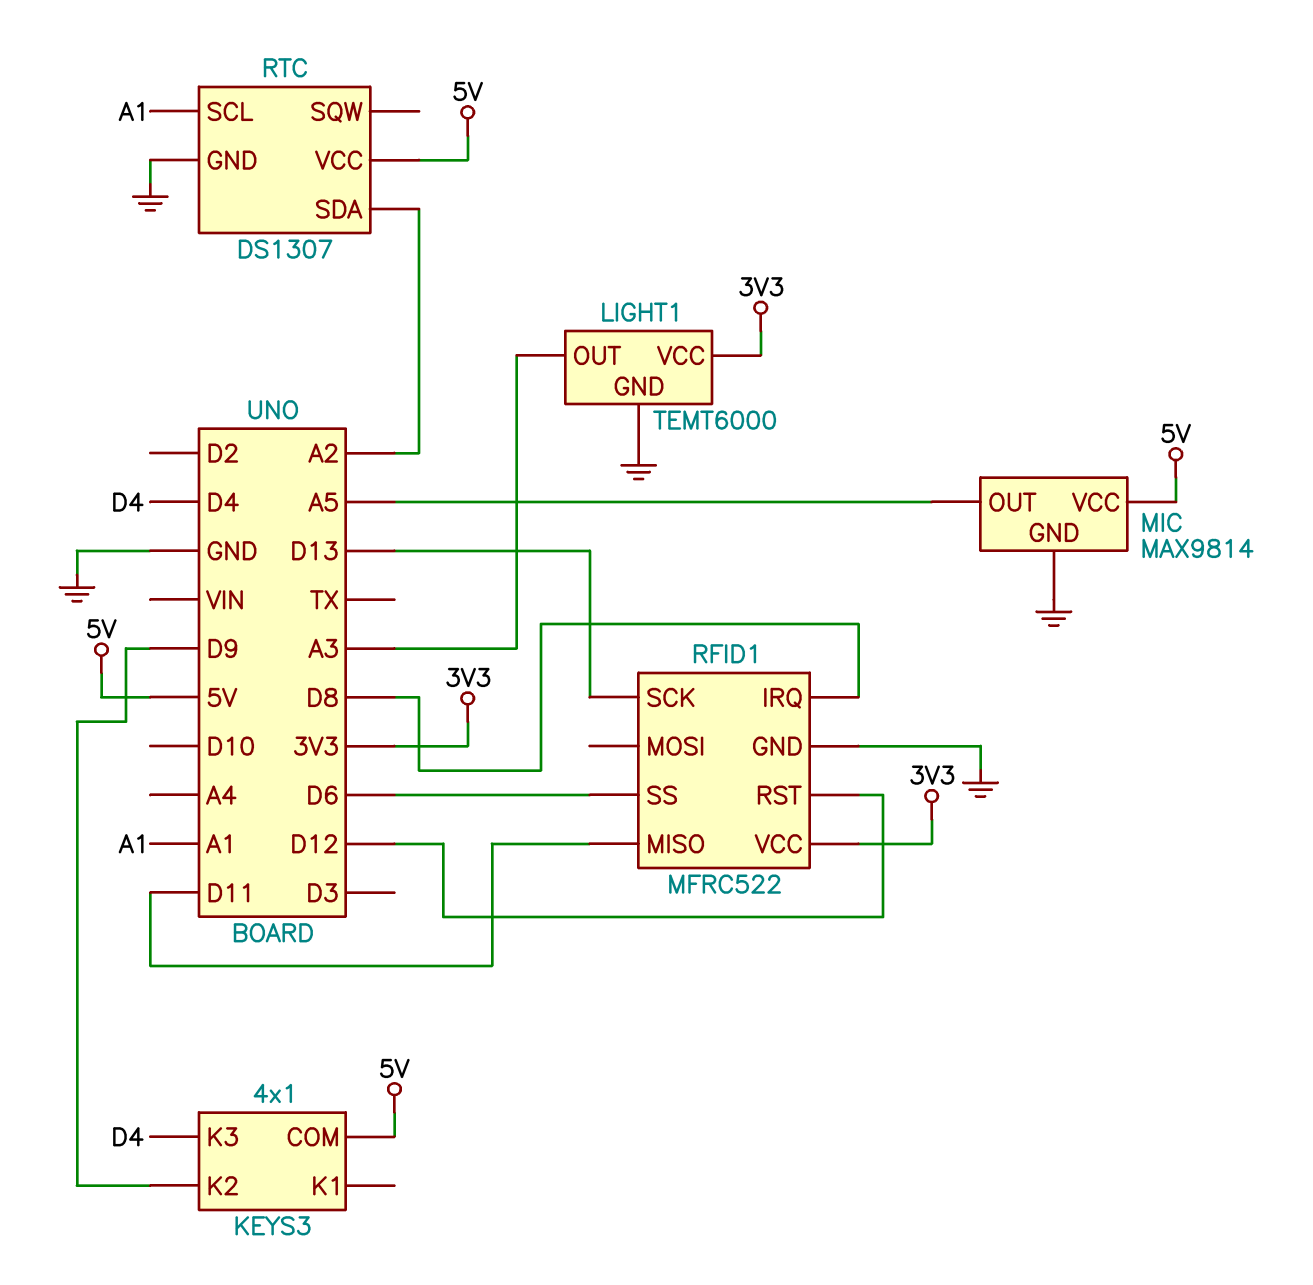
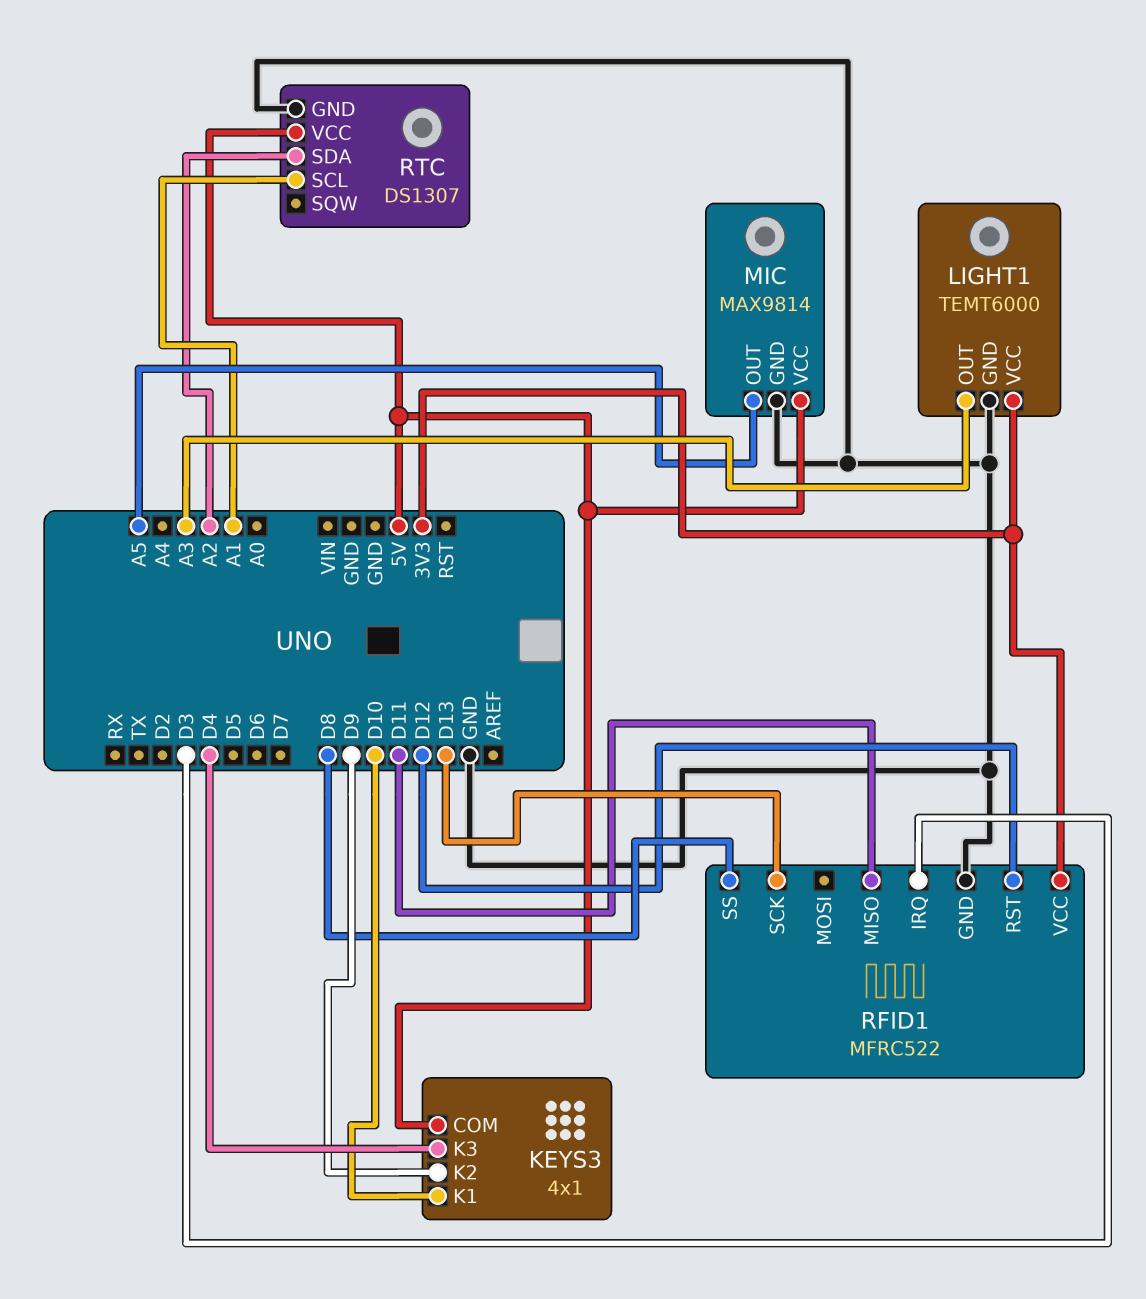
KEYS3 pin K1: none -> D10
RFID1 pin IRQ: D8 -> D3
RFID1 pin SS: D6 -> D8

